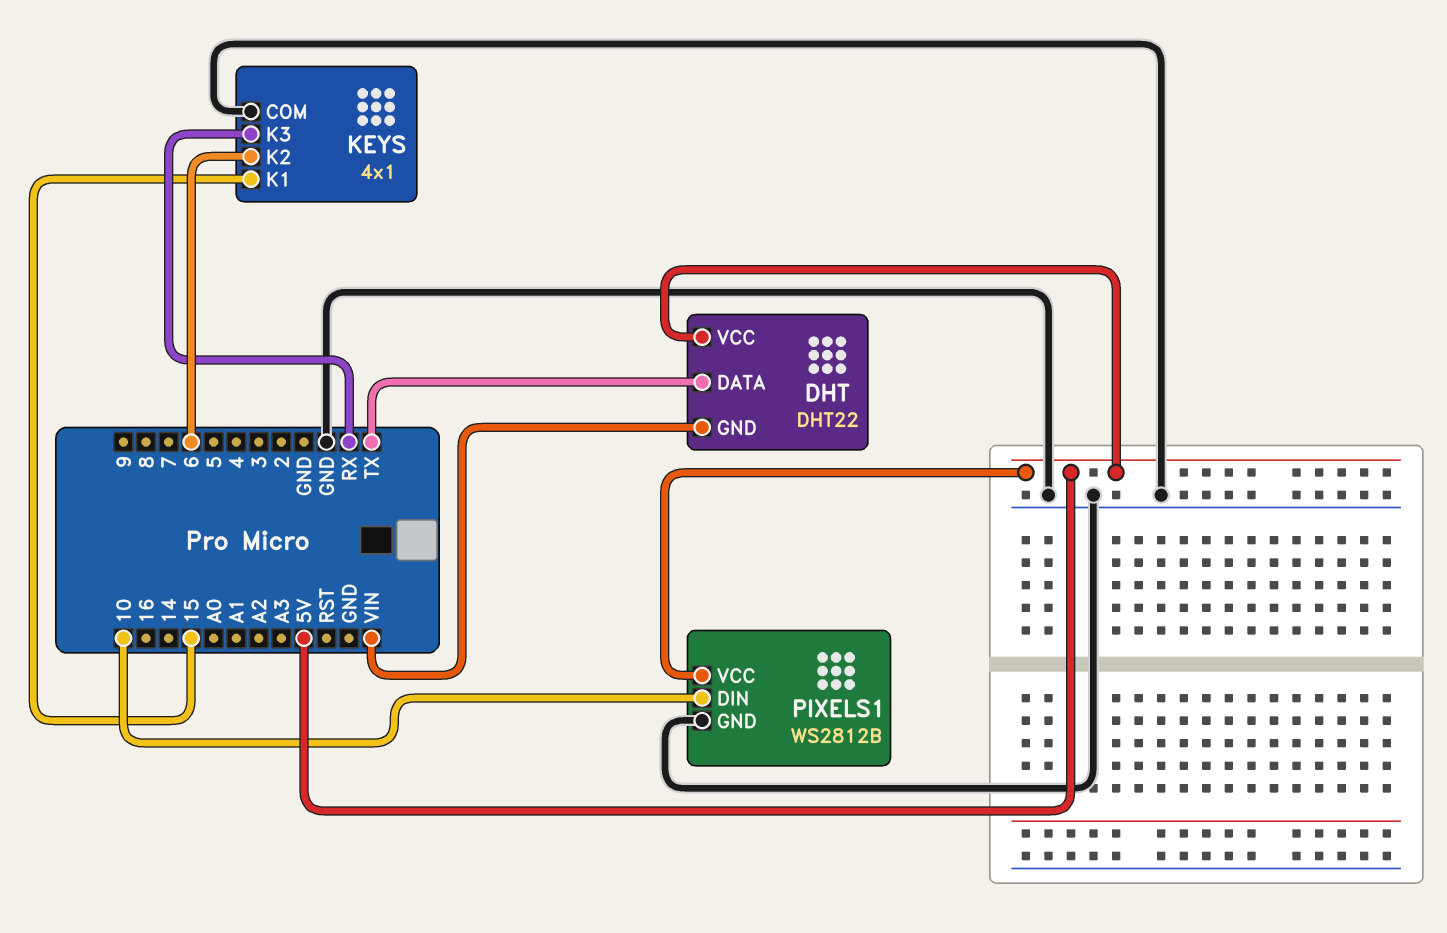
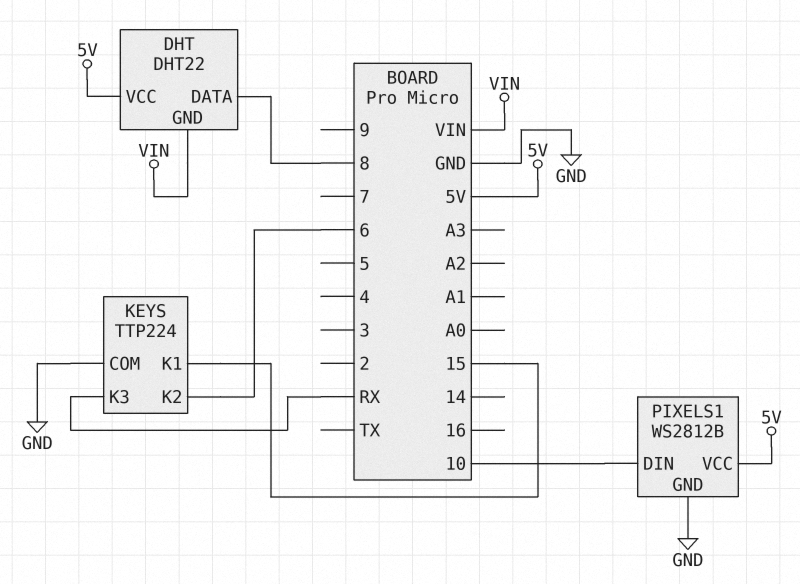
DHT pin DATA: TX -> 8
KEYS: 4x1 -> TTP224

